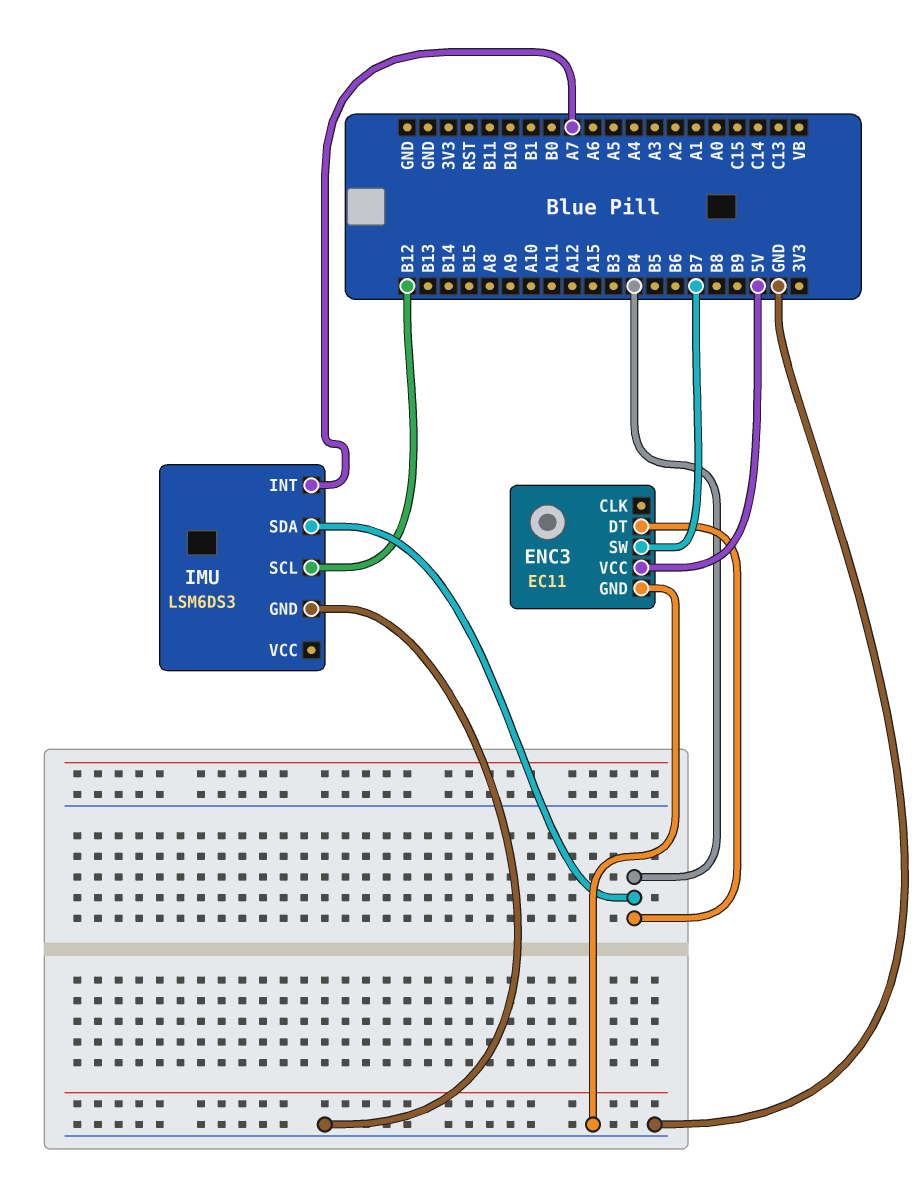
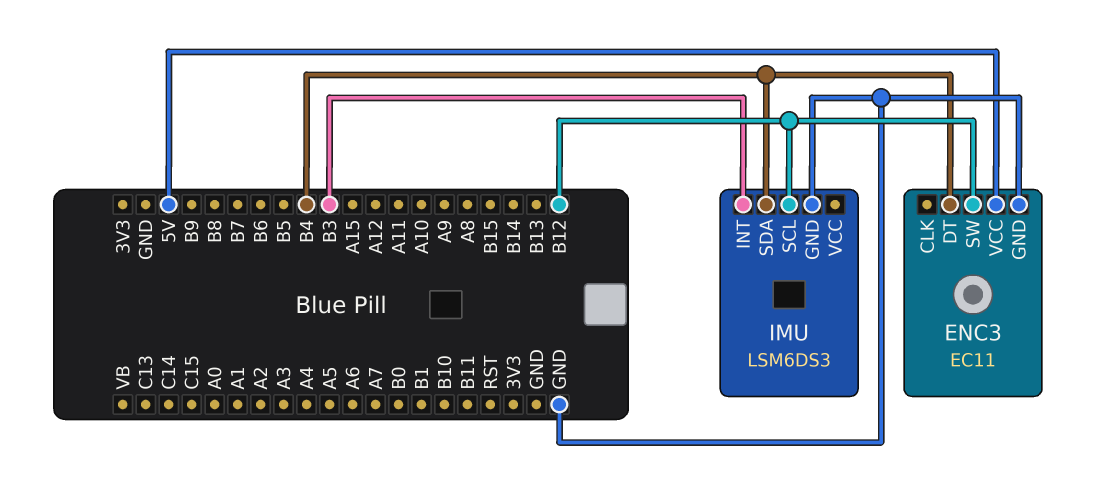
ENC3 pin SW: B7 -> B12
IMU pin INT: A7 -> B3

